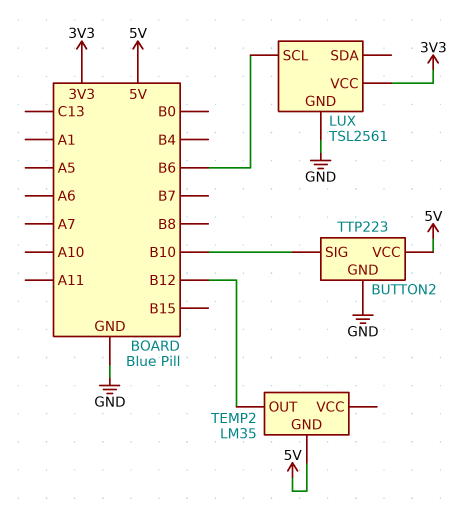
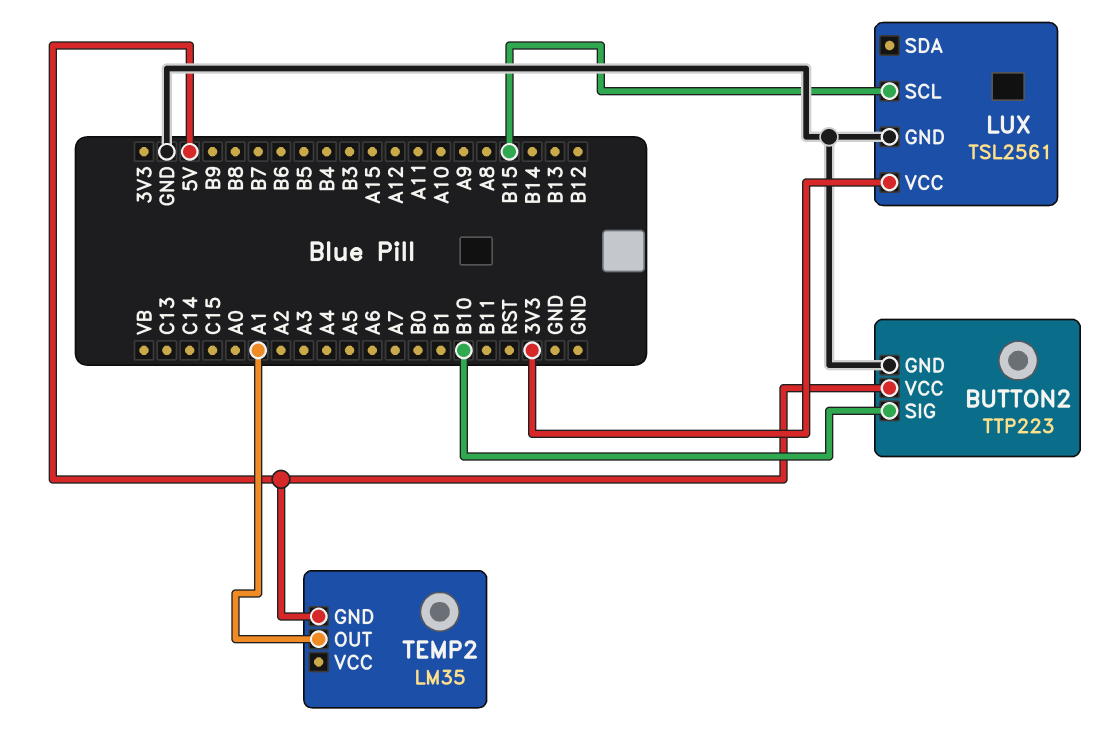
LUX pin SCL: B6 -> B15
TEMP2 pin OUT: B12 -> A1

